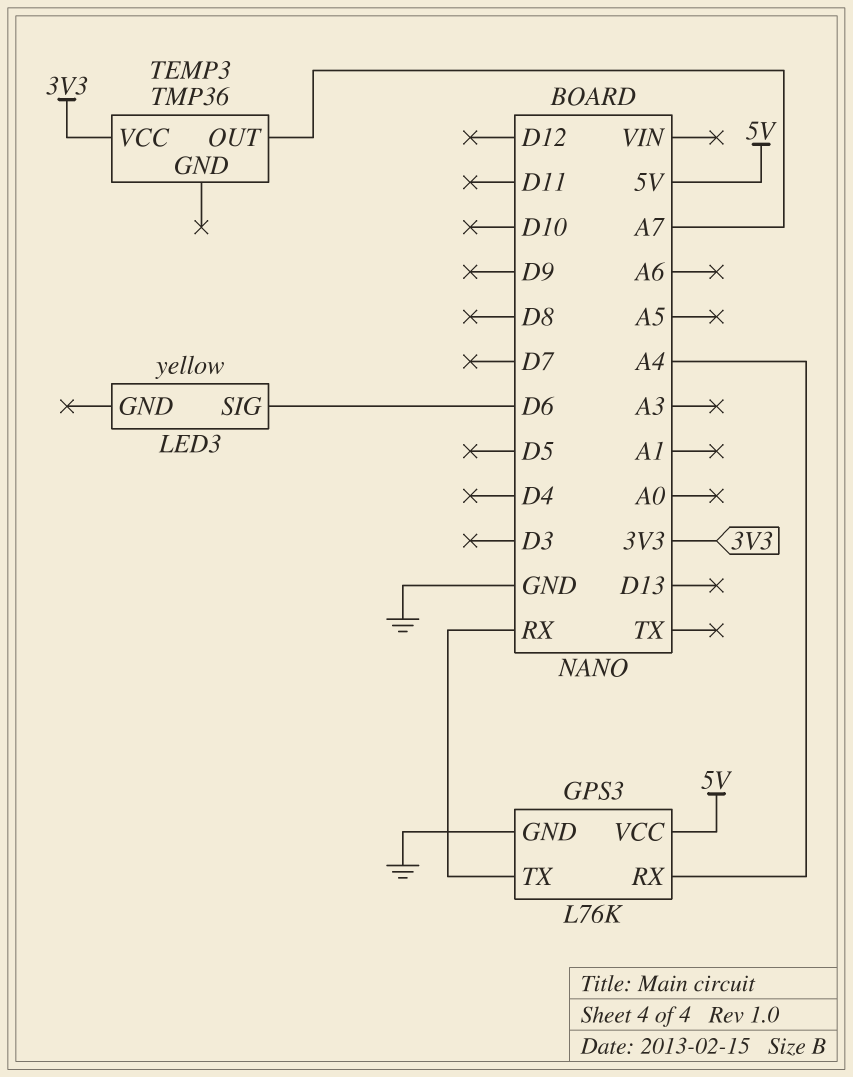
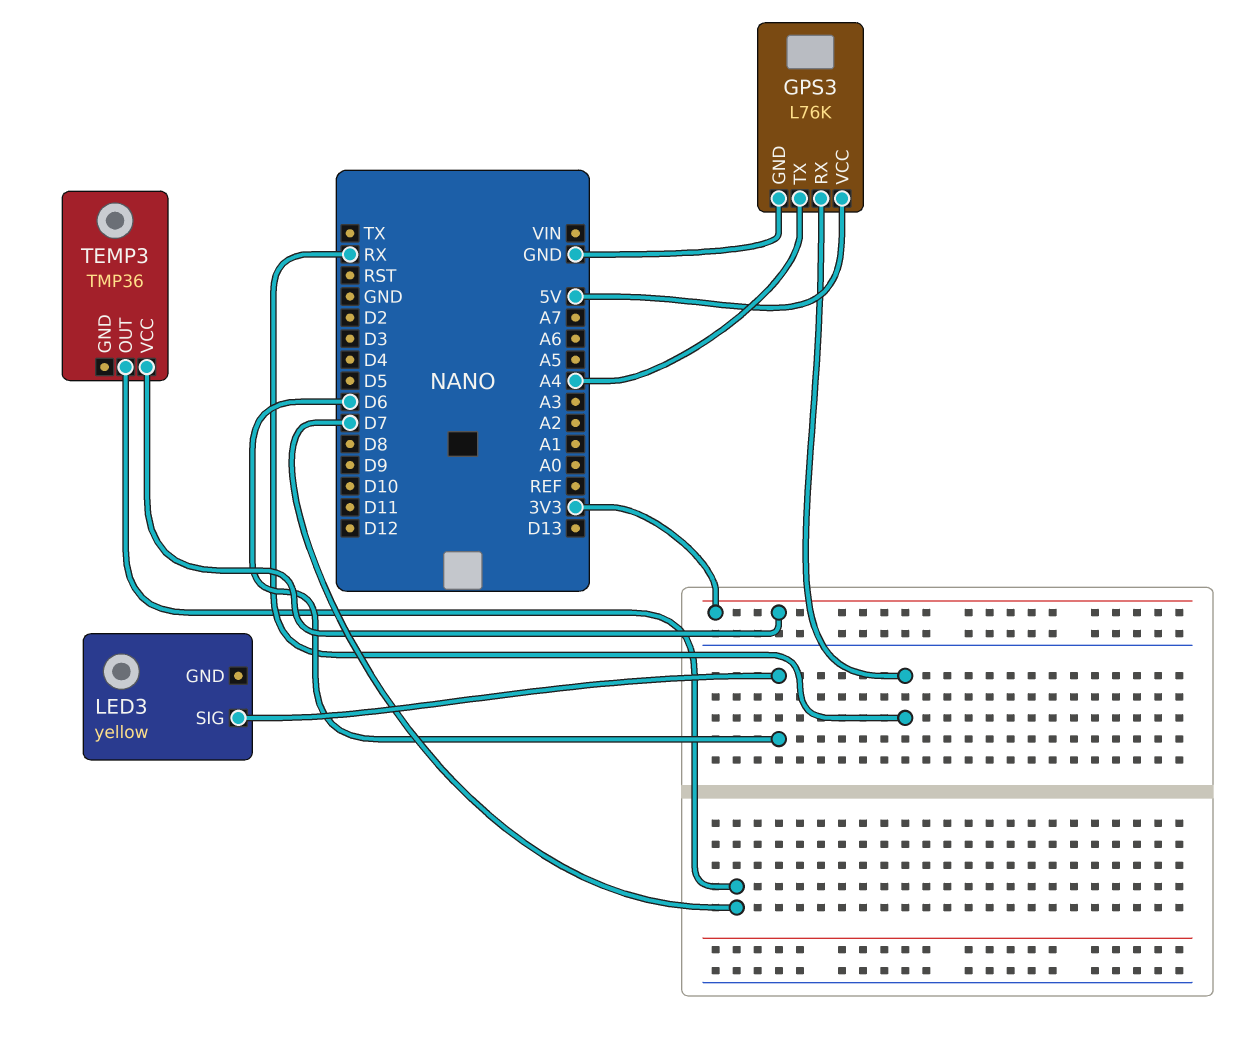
GPS3 pin RX: A4 -> RX
GPS3 pin TX: RX -> A4
TEMP3 pin OUT: A7 -> D7

